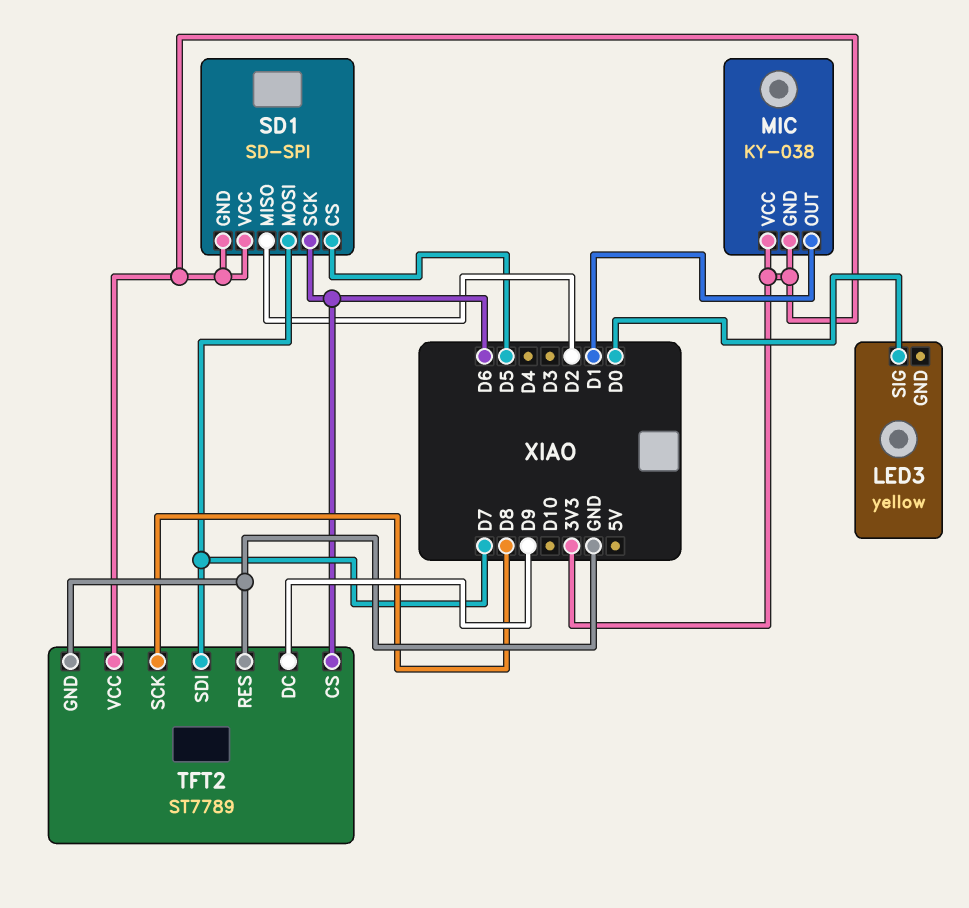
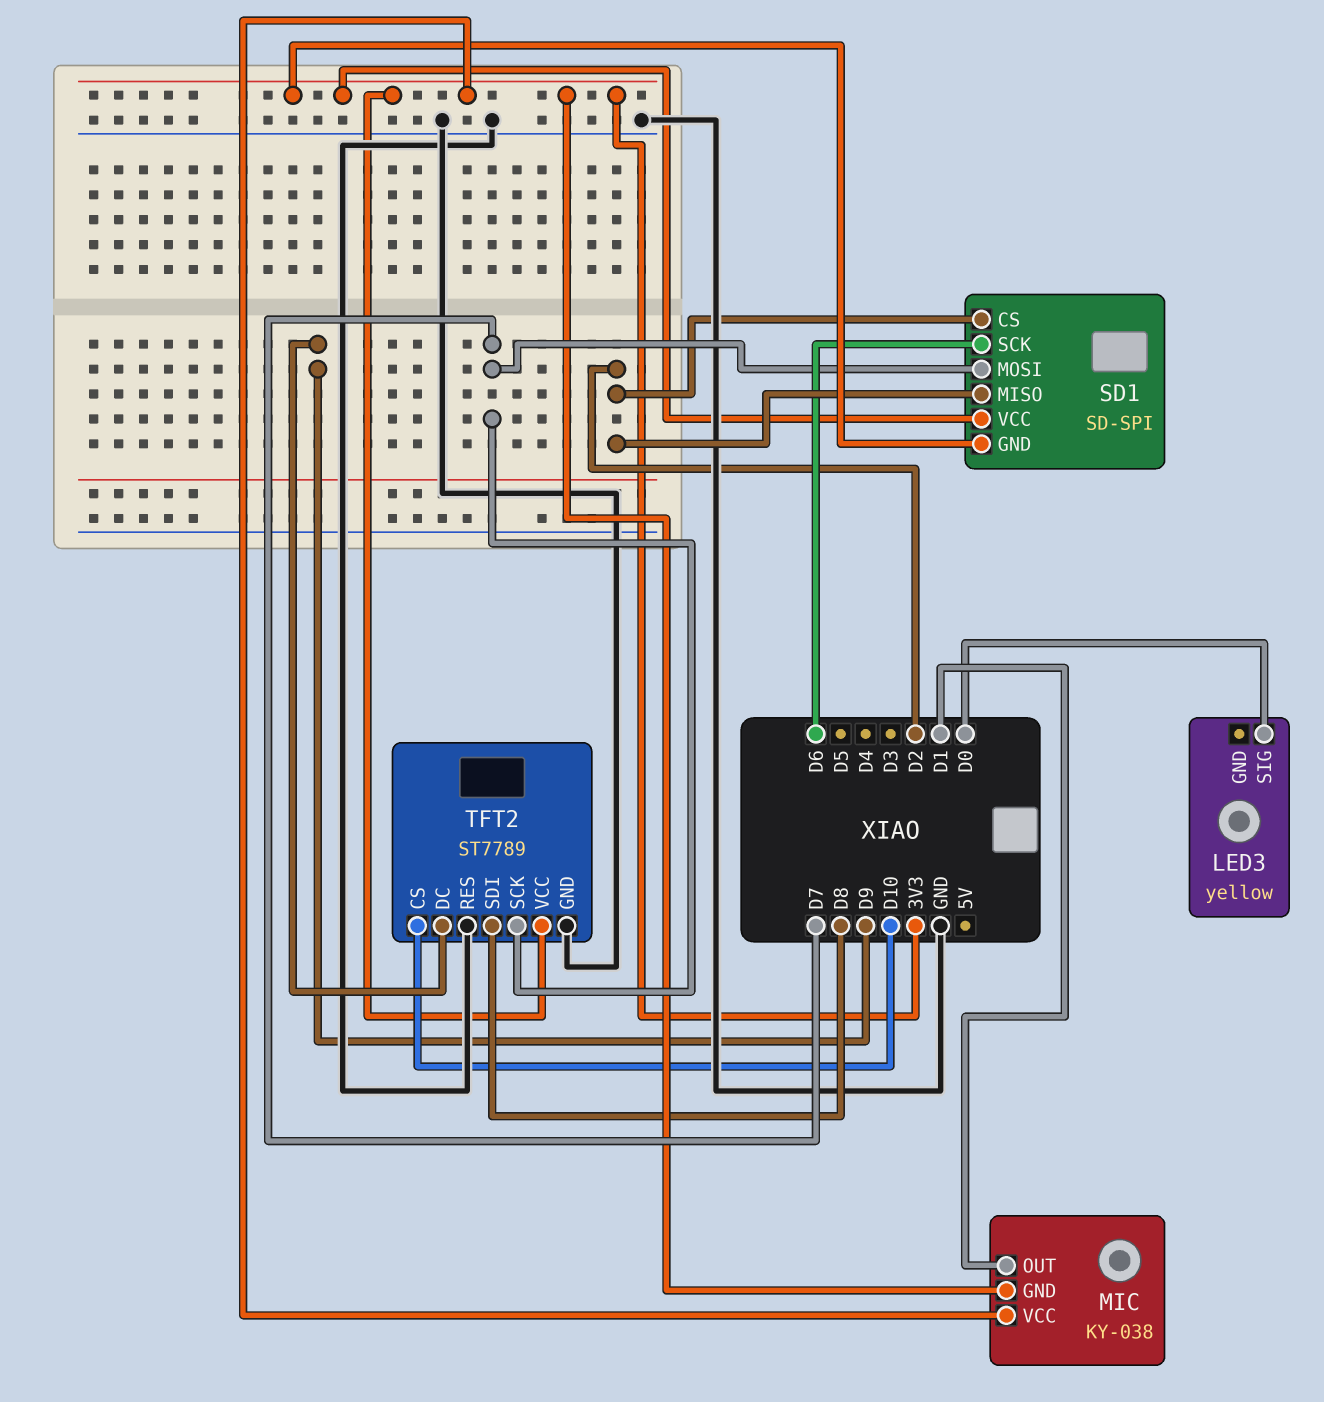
SD1 pin CS: D5 -> D2
TFT2 pin CS: D6 -> D10
TFT2 pin SCK: D8 -> D7
TFT2 pin SDI: D7 -> D8

